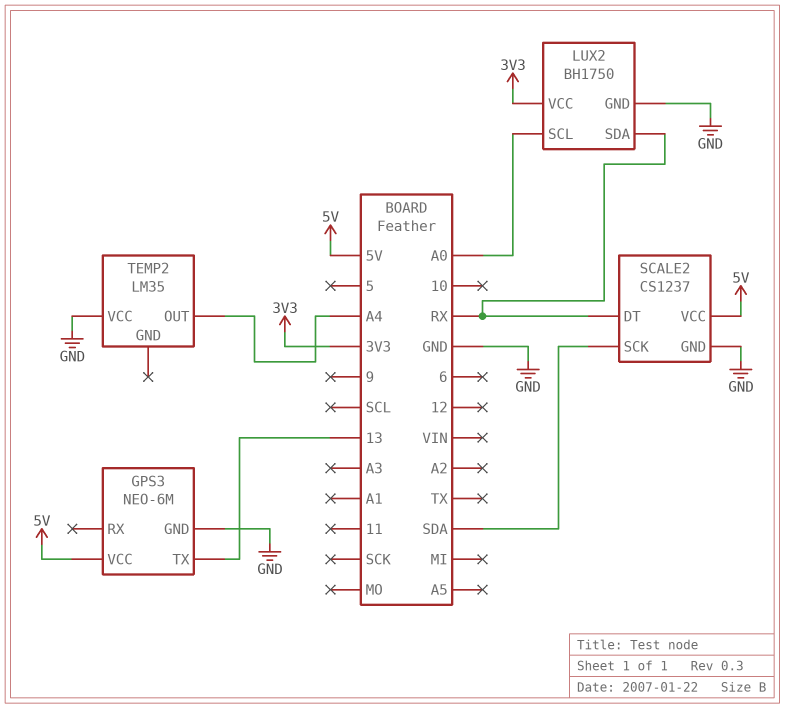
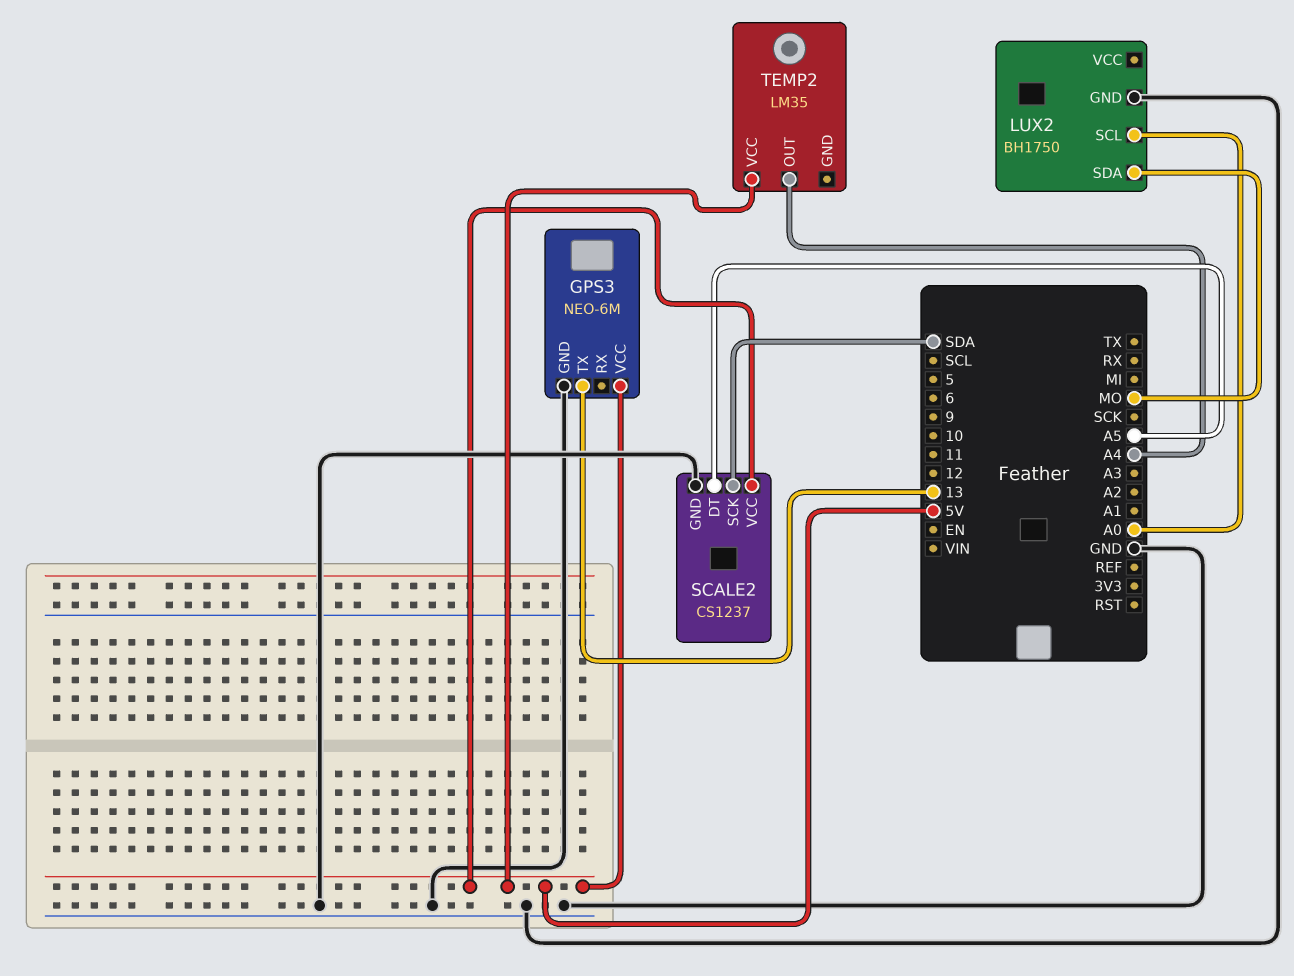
LUX2 pin SDA: RX -> MO
LUX2 pin VCC: 3V3 -> none
SCALE2 pin DT: RX -> A5
TEMP2 pin VCC: GND -> 5V

